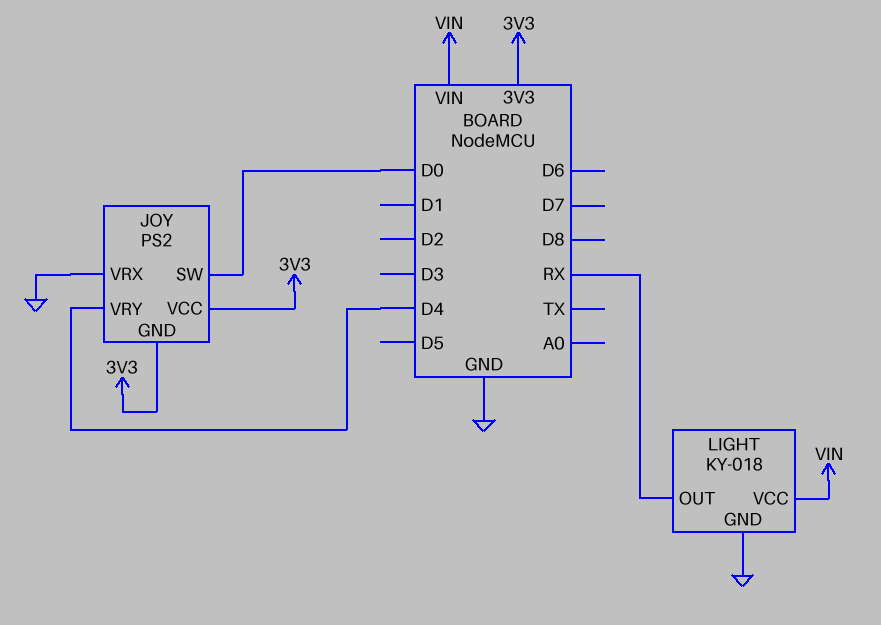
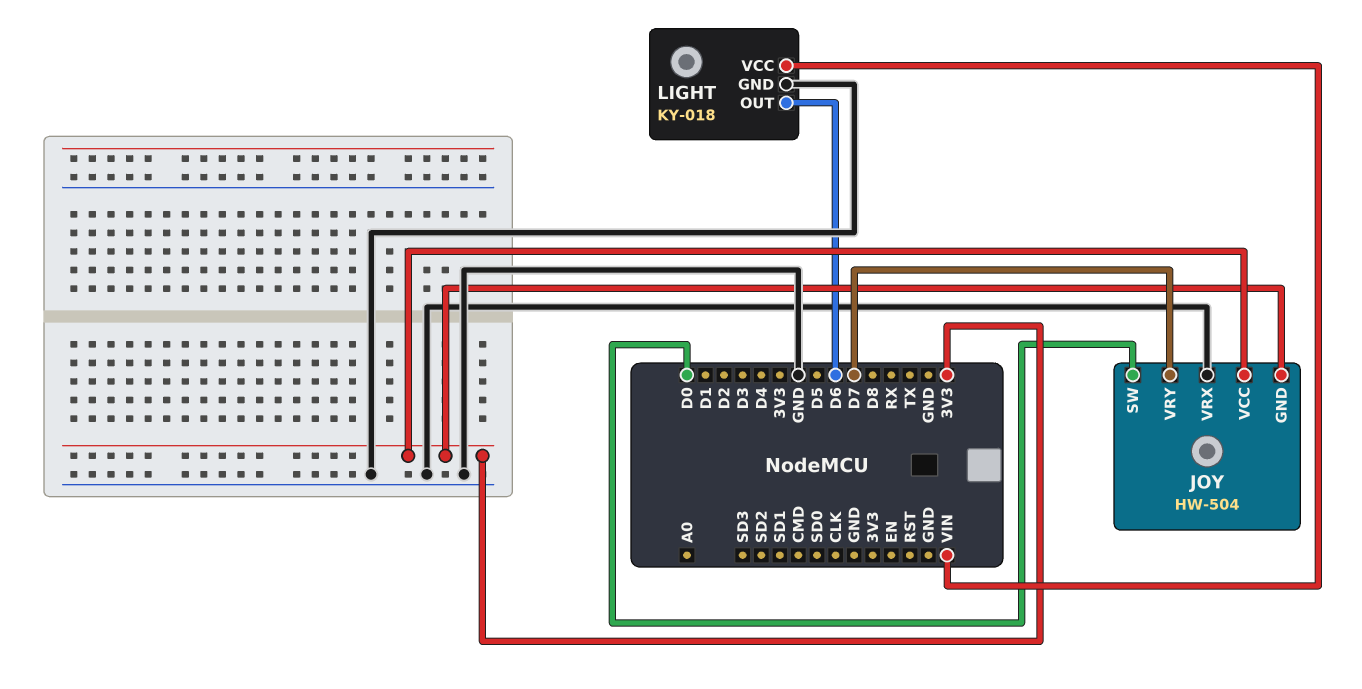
JOY: PS2 -> HW-504
JOY pin VRY: D4 -> D7
LIGHT pin OUT: RX -> D6

